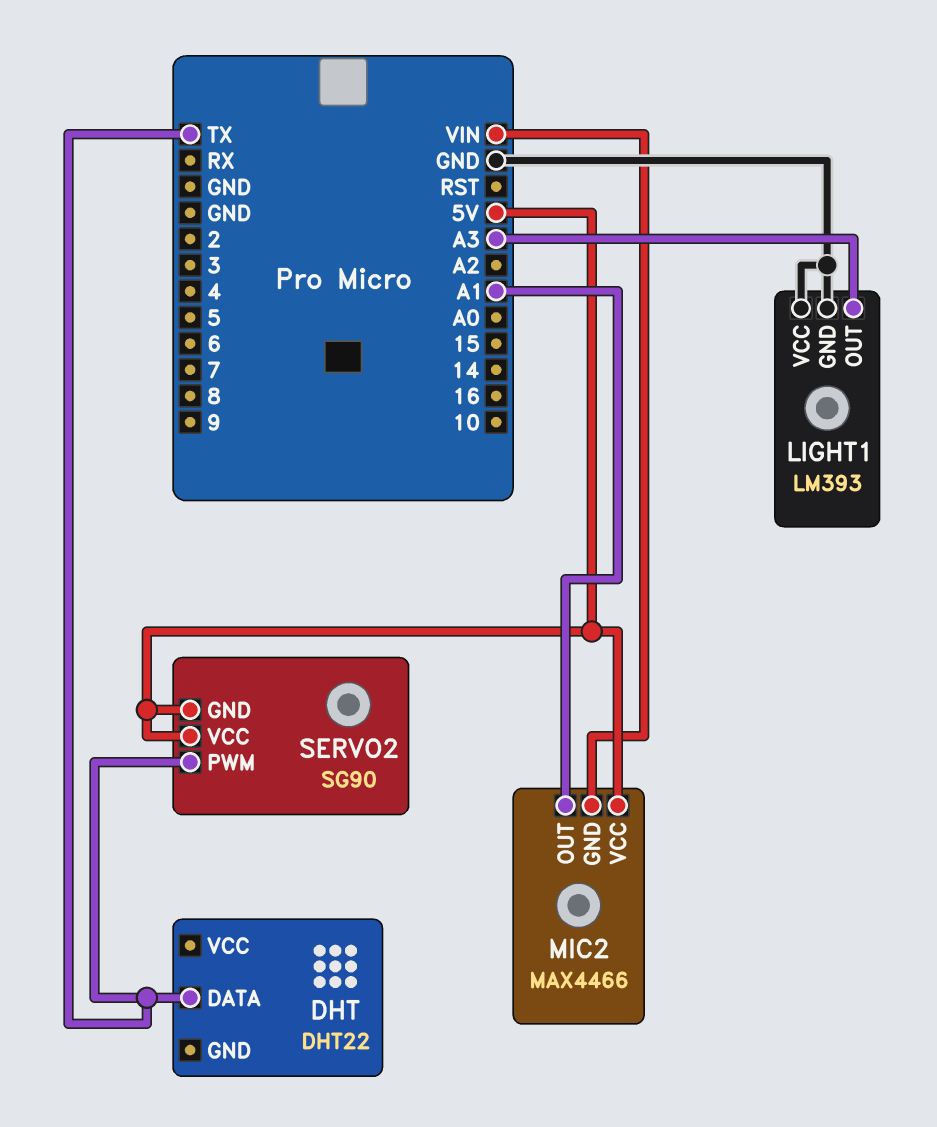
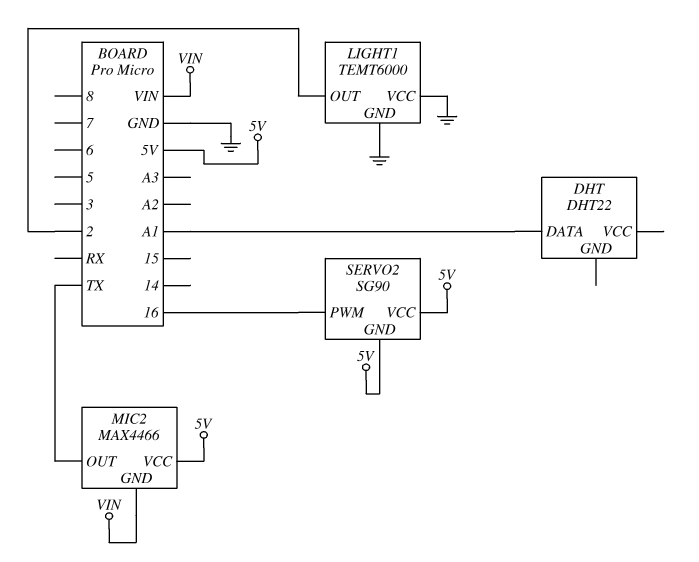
DHT pin DATA: TX -> A1
LIGHT1: LM393 -> TEMT6000
LIGHT1 pin OUT: A3 -> 2
MIC2 pin OUT: A1 -> TX
SERVO2 pin PWM: TX -> 16

